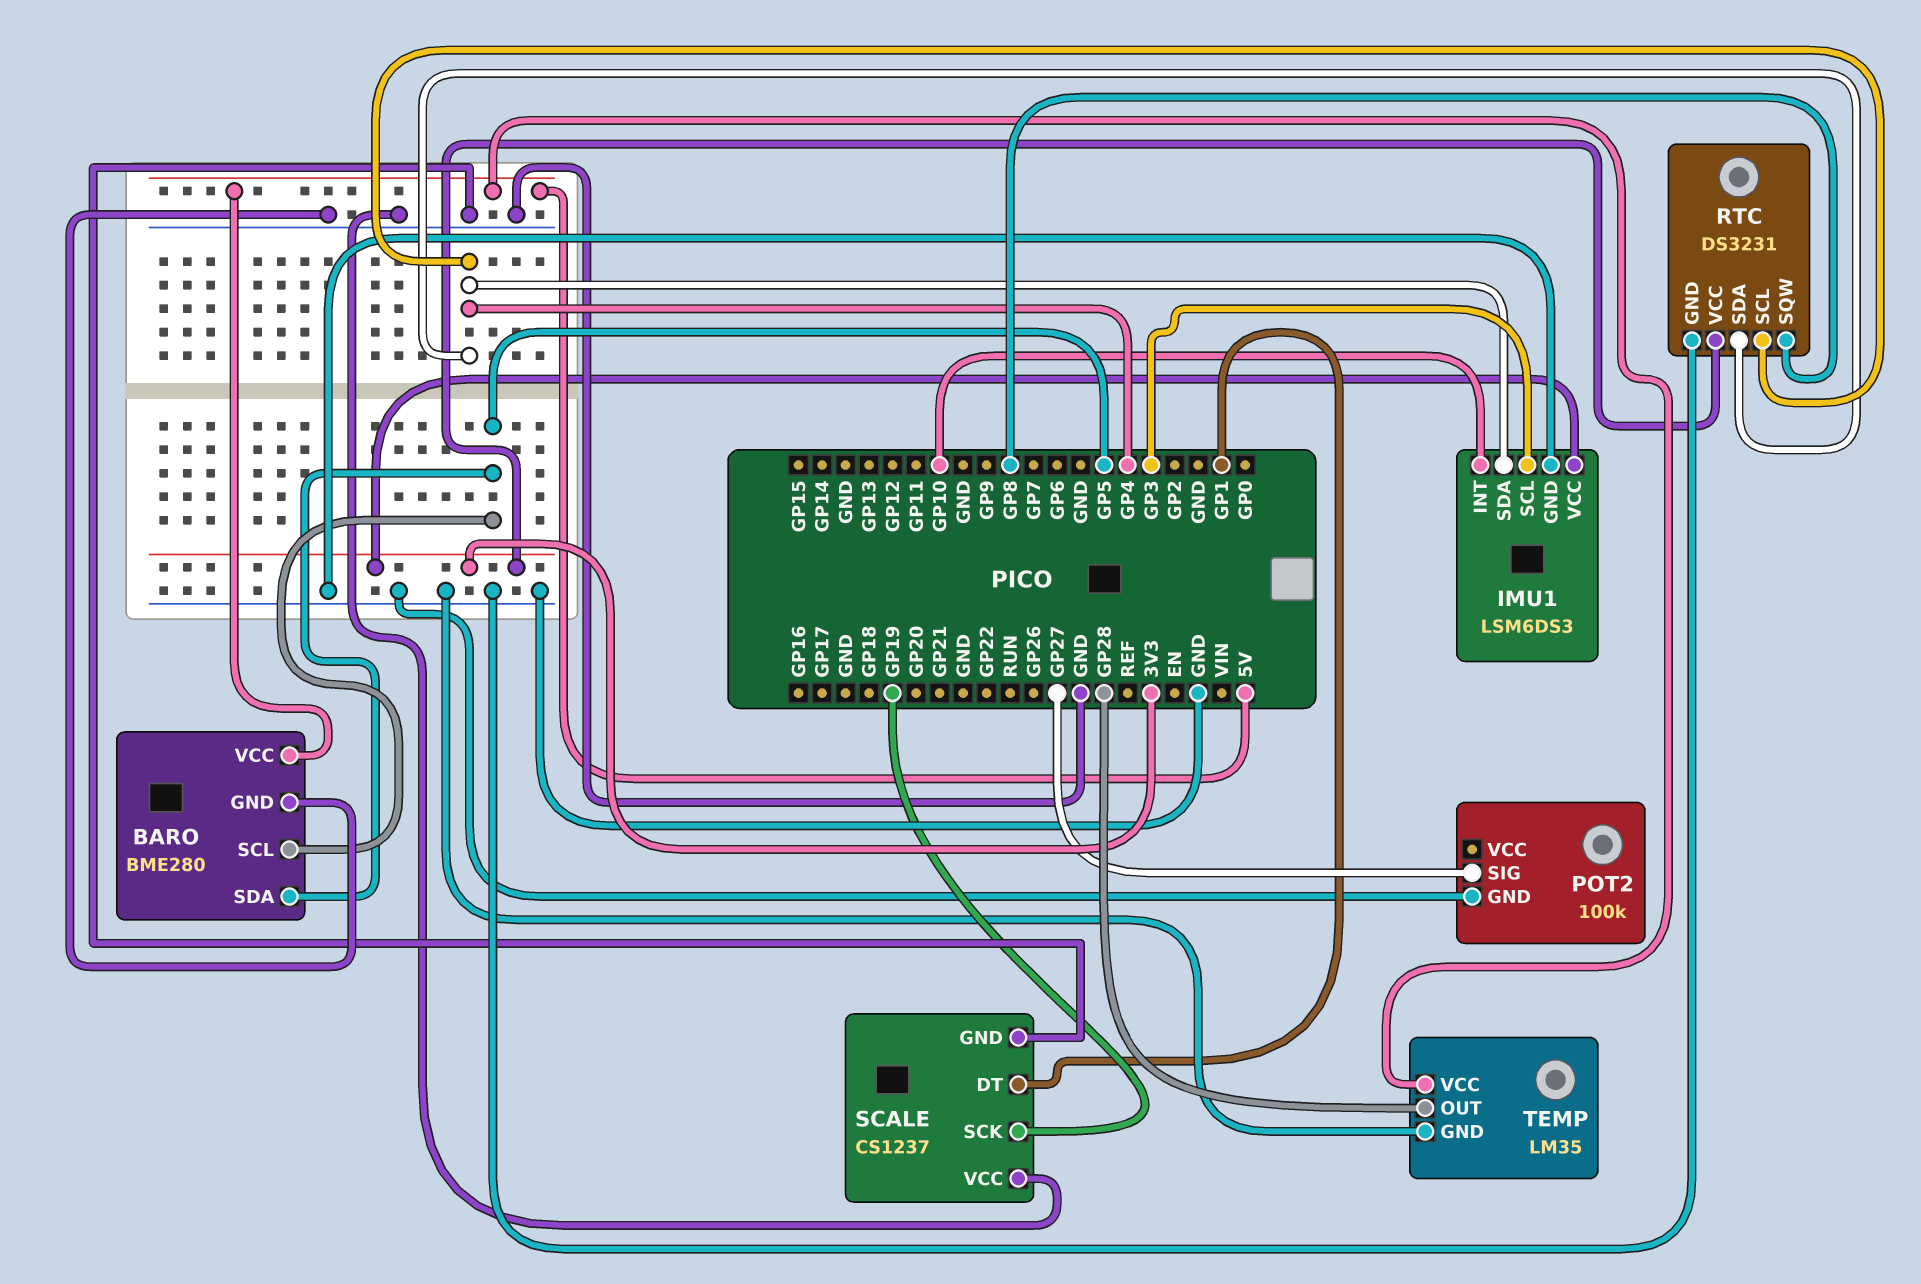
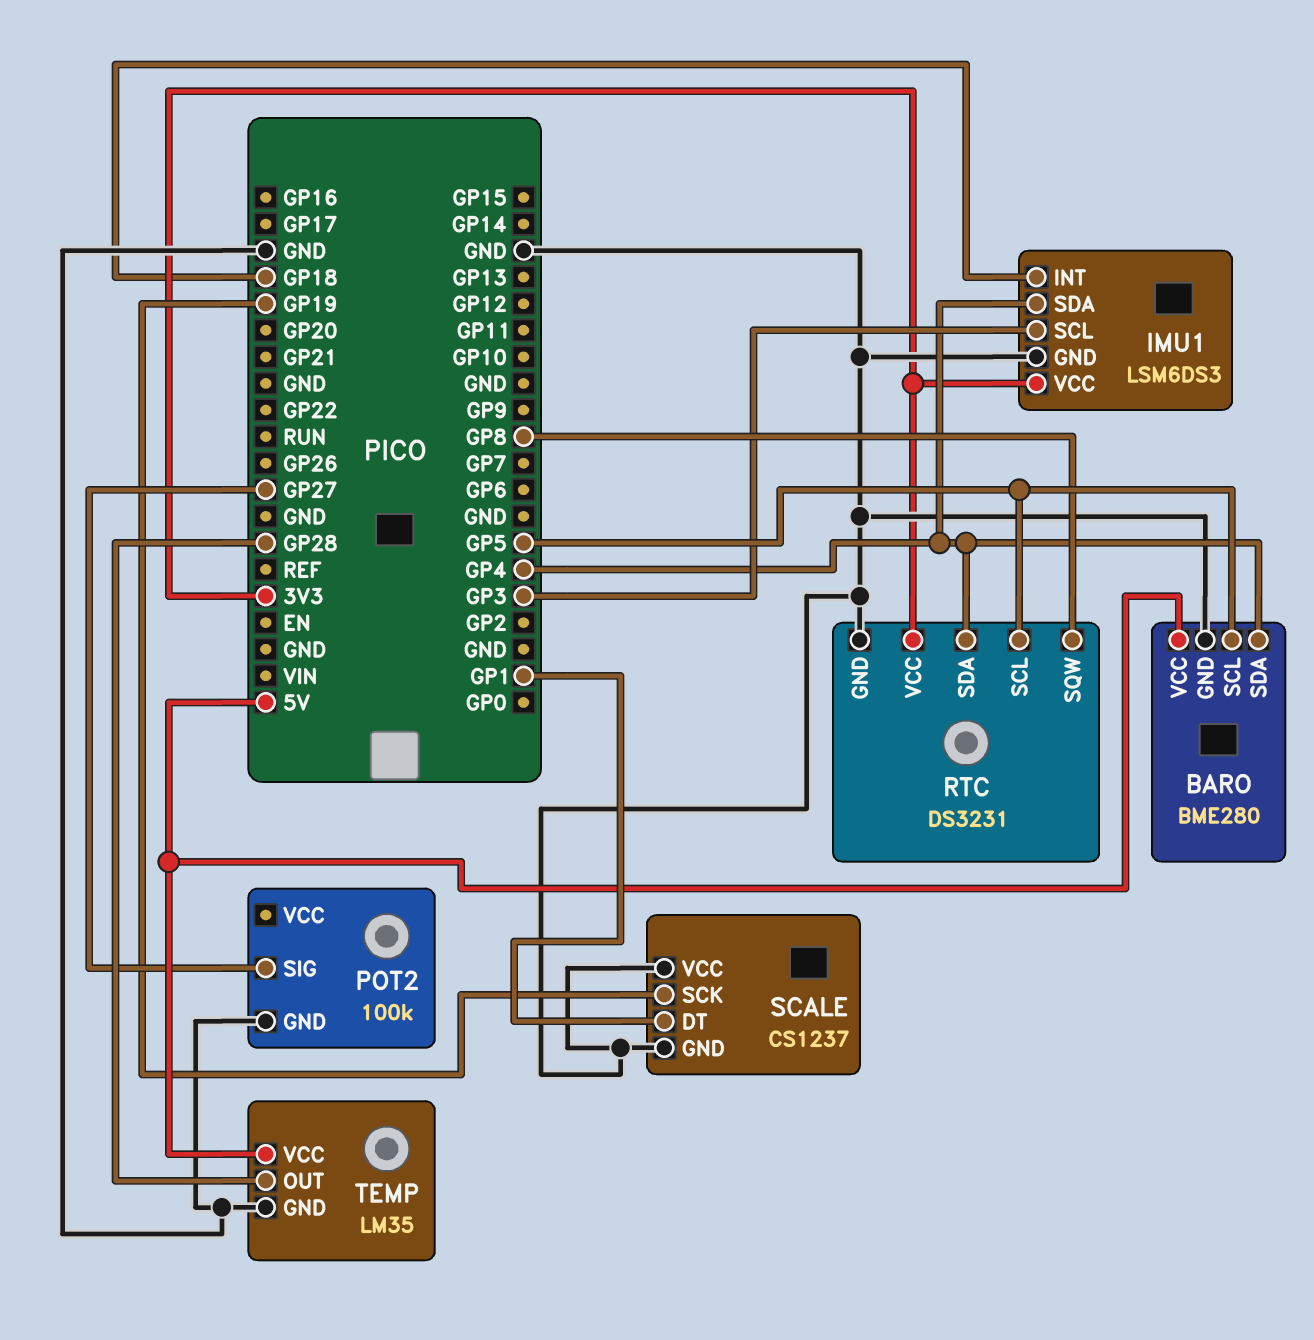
BARO pin SDA: GP5 -> GP4
IMU1 pin INT: GP10 -> GP18
RTC pin SCL: GP4 -> GP5

